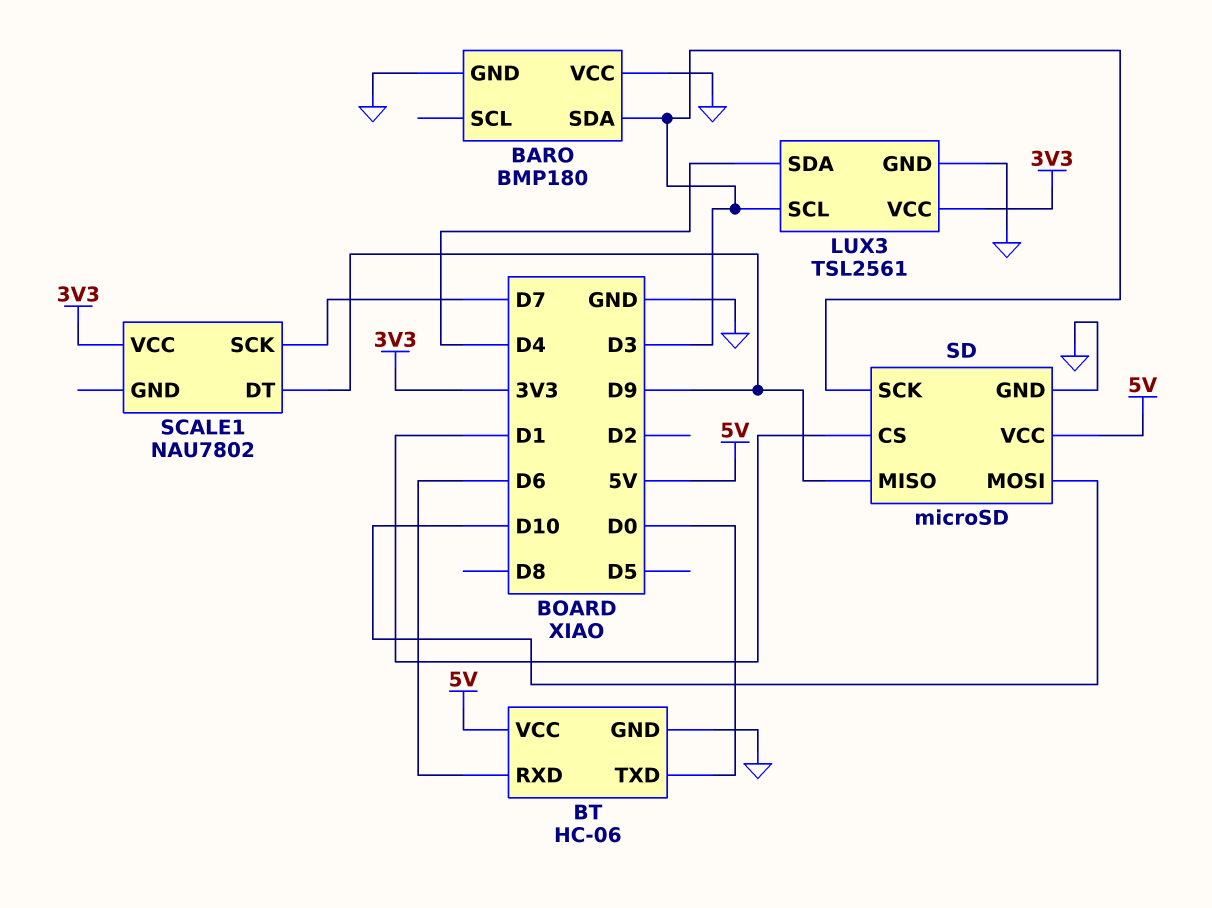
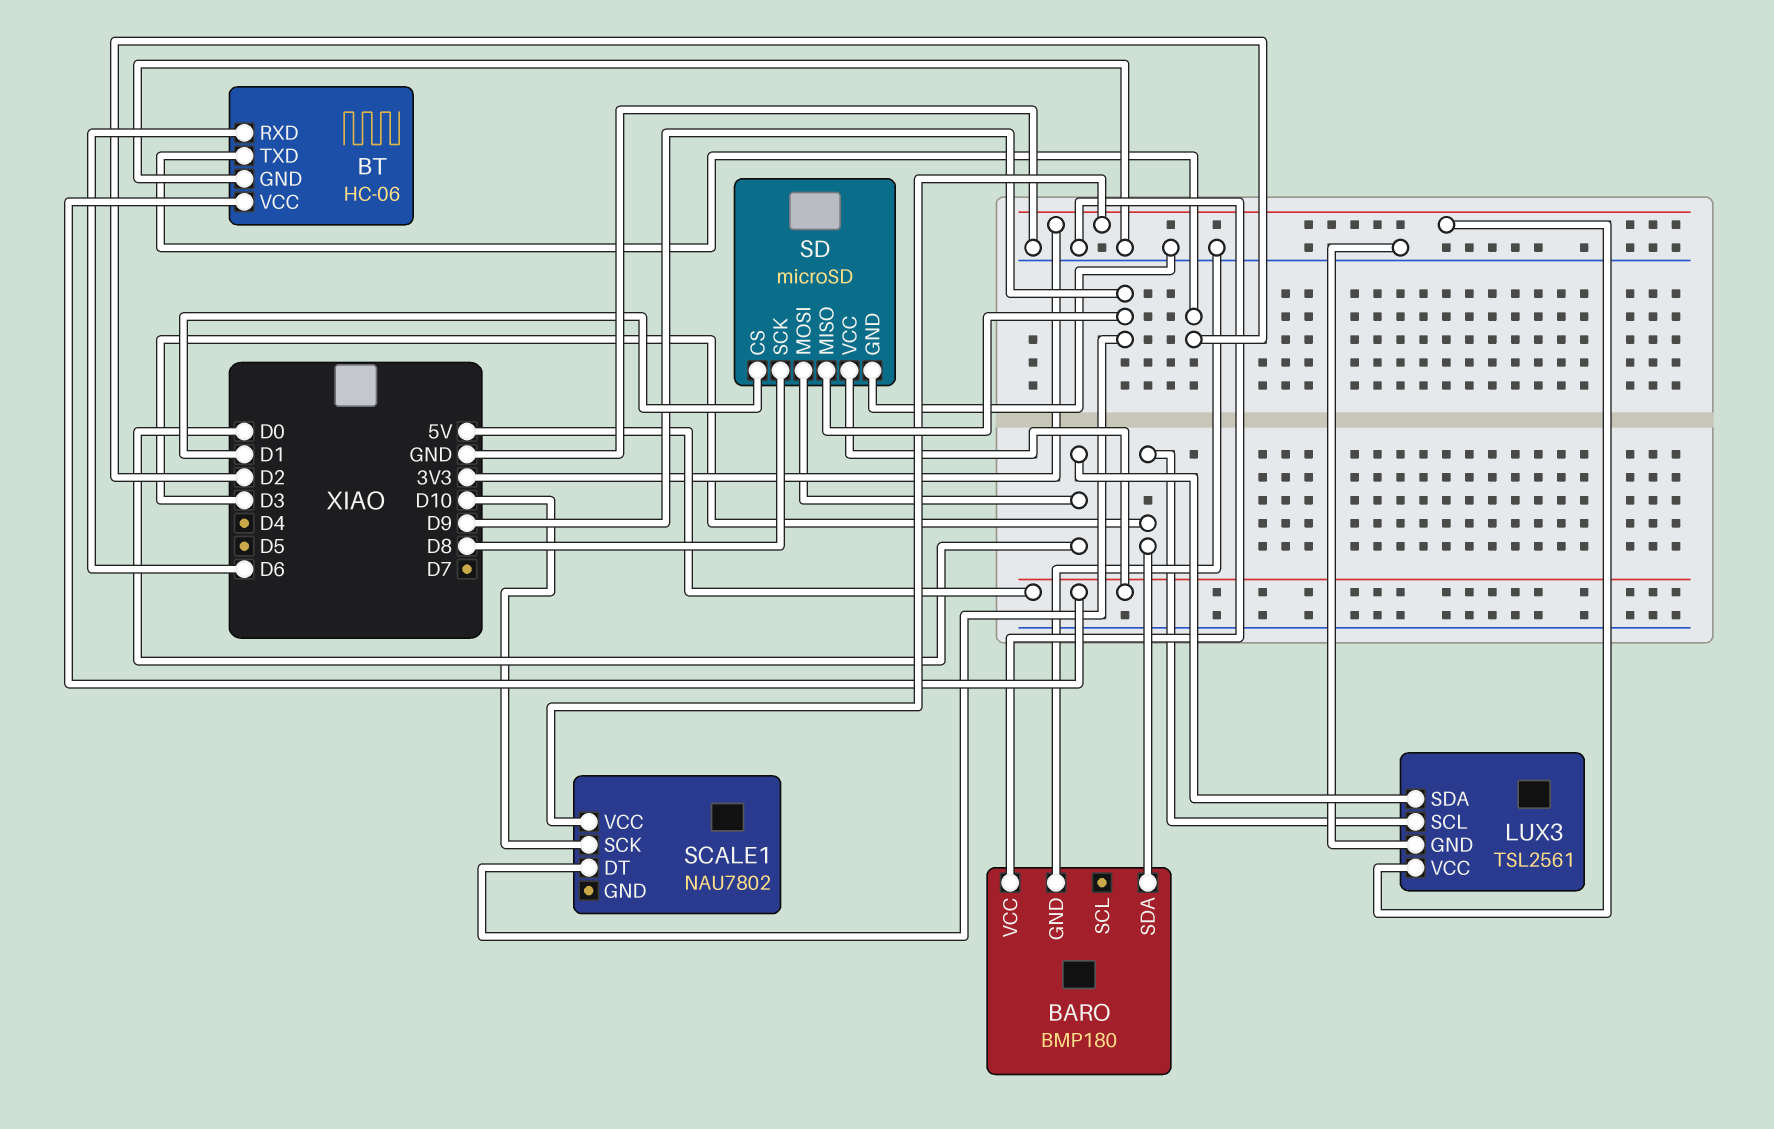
BT pin TXD: D0 -> D2
LUX3 pin SDA: D4 -> D0
SCALE1 pin SCK: D7 -> D10
SD pin MOSI: D10 -> D0
SD pin SCK: D3 -> D8

